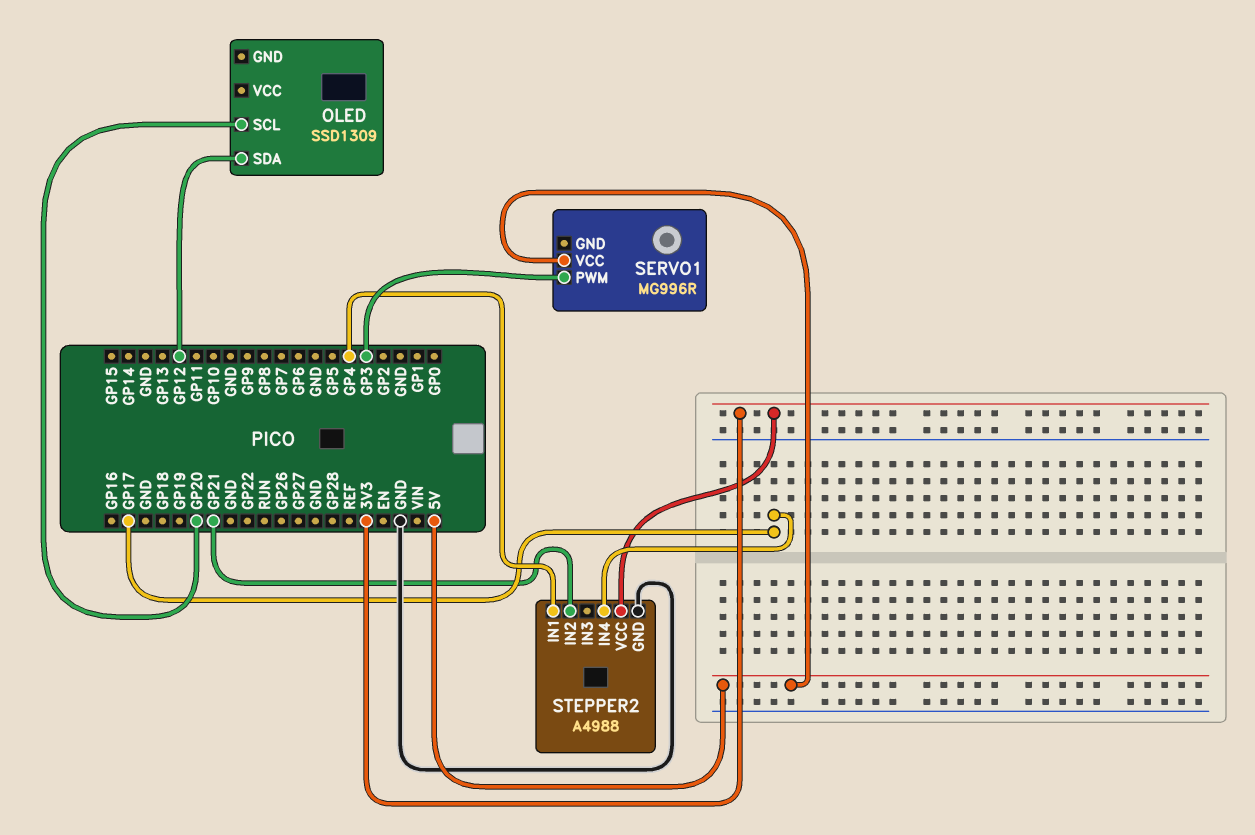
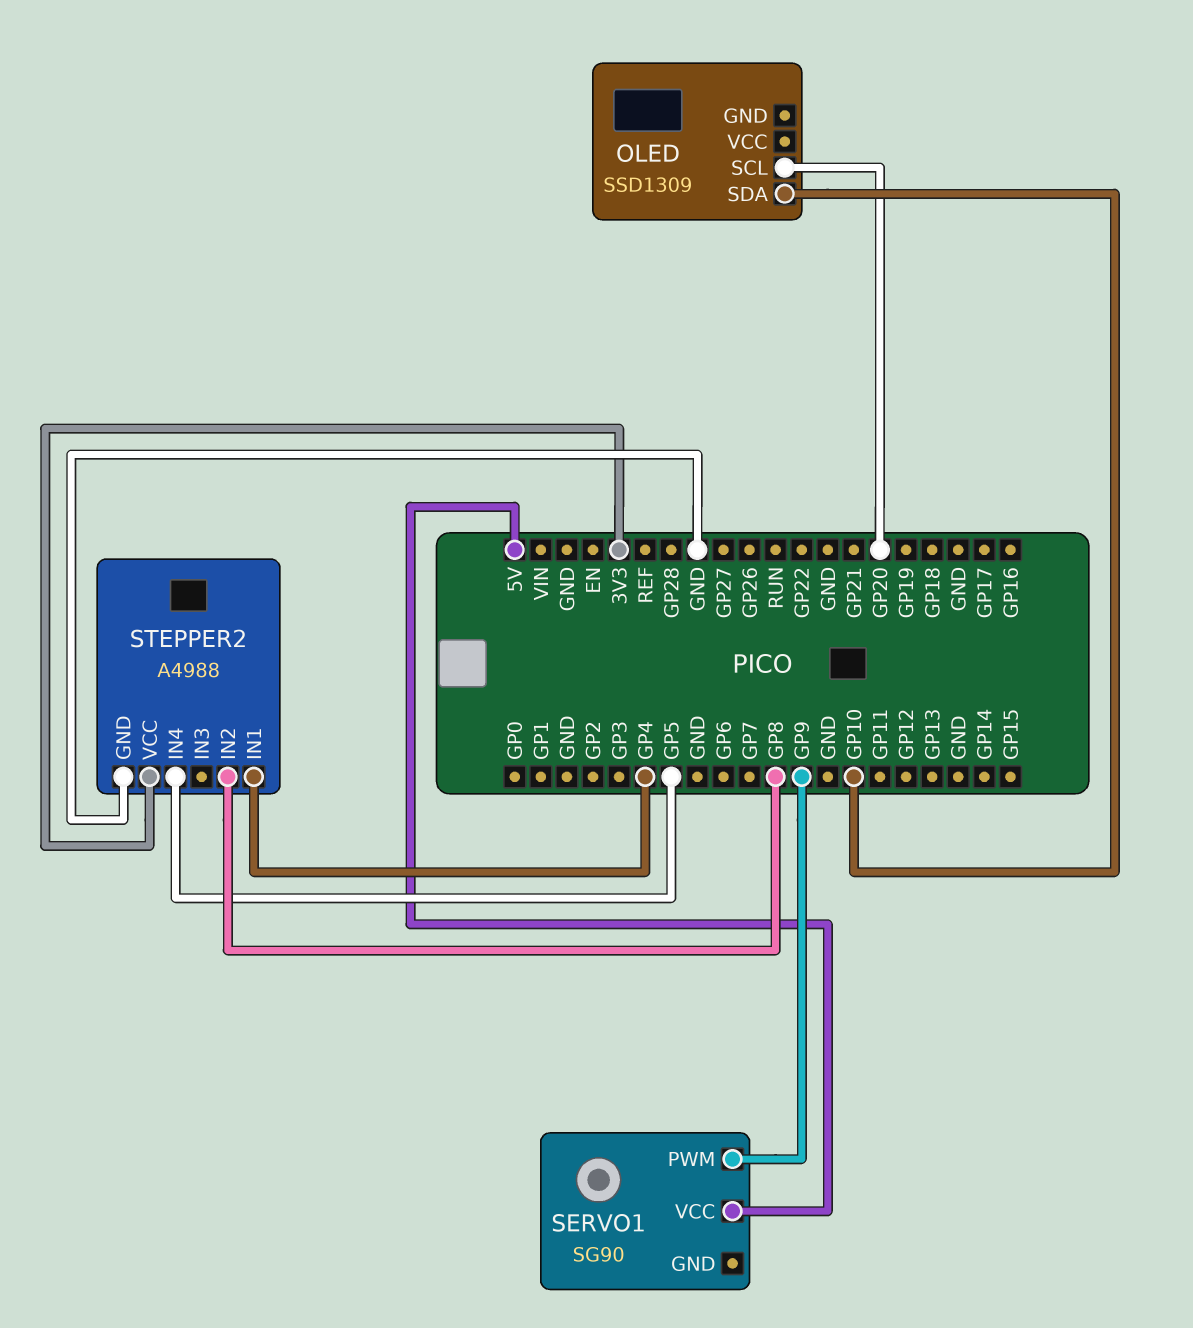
OLED pin SDA: GP12 -> GP10
SERVO1: MG996R -> SG90
SERVO1 pin PWM: GP3 -> GP9
STEPPER2 pin IN2: GP21 -> GP8
STEPPER2 pin IN4: GP17 -> GP5

